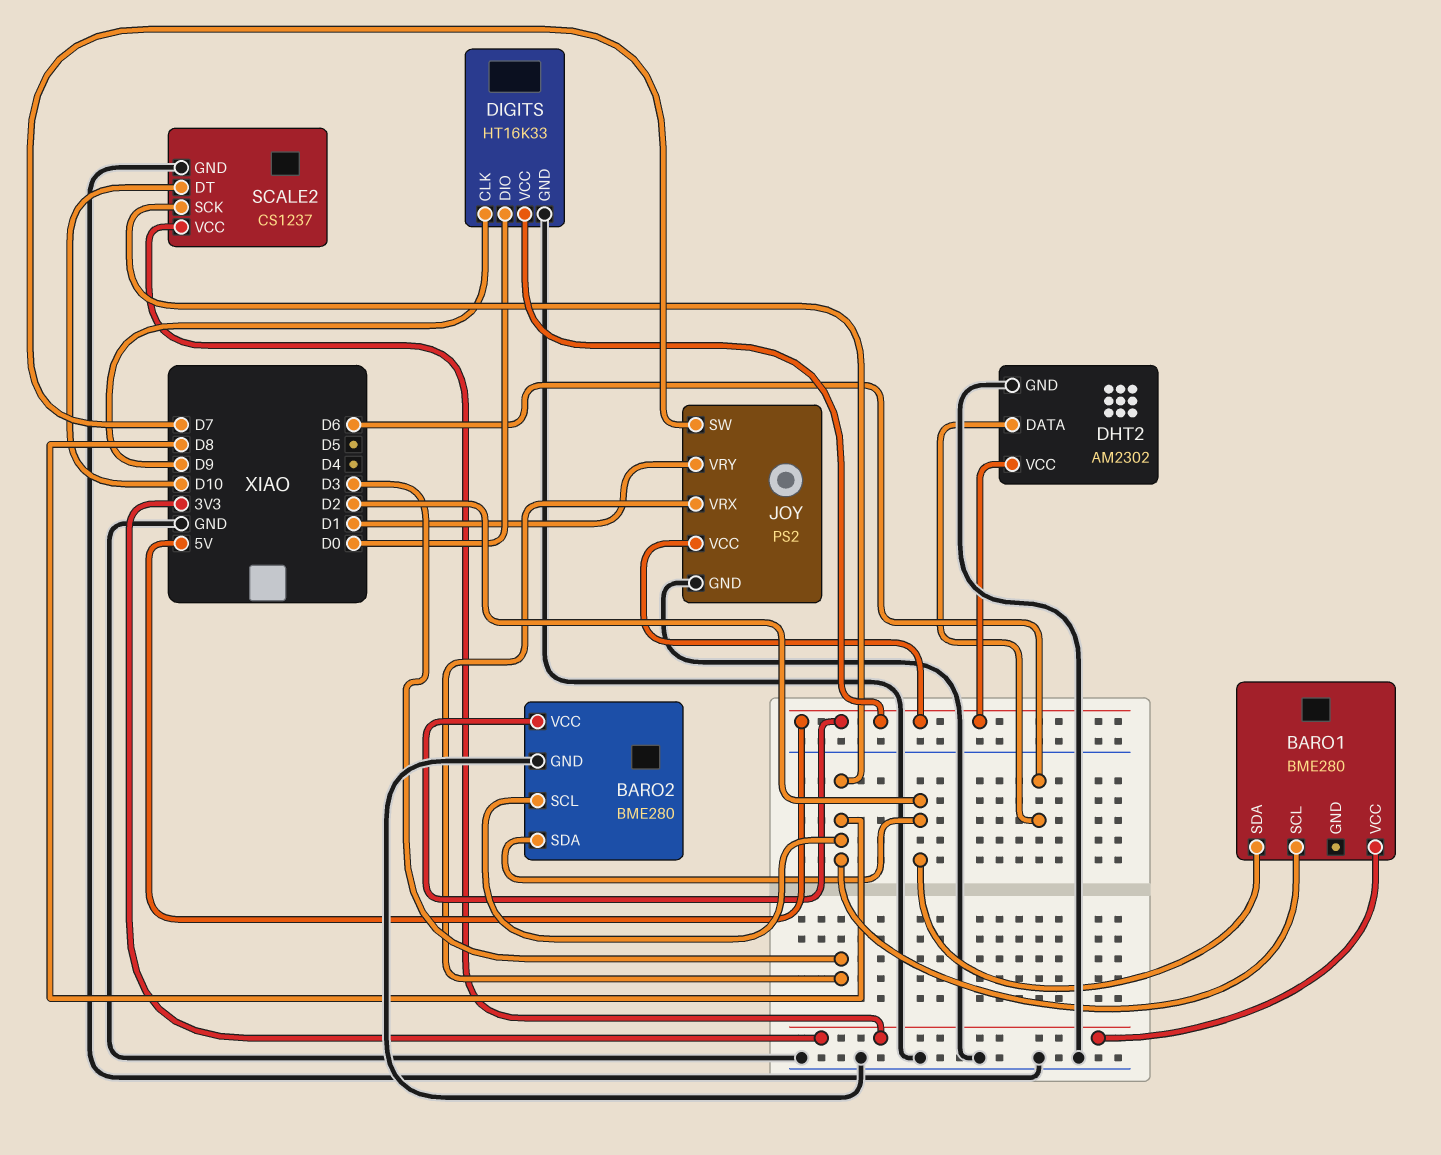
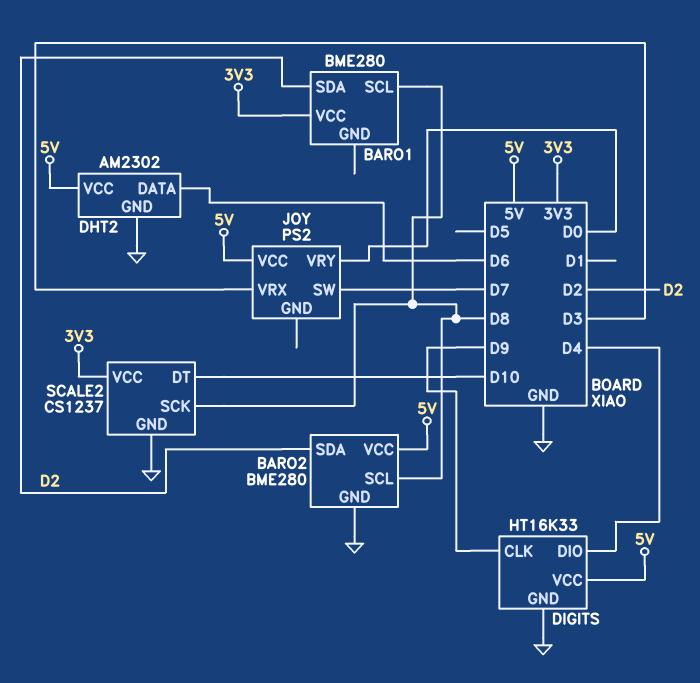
DIGITS pin DIO: D0 -> D4
JOY pin GND: GND -> none
JOY pin VRY: D1 -> D0

